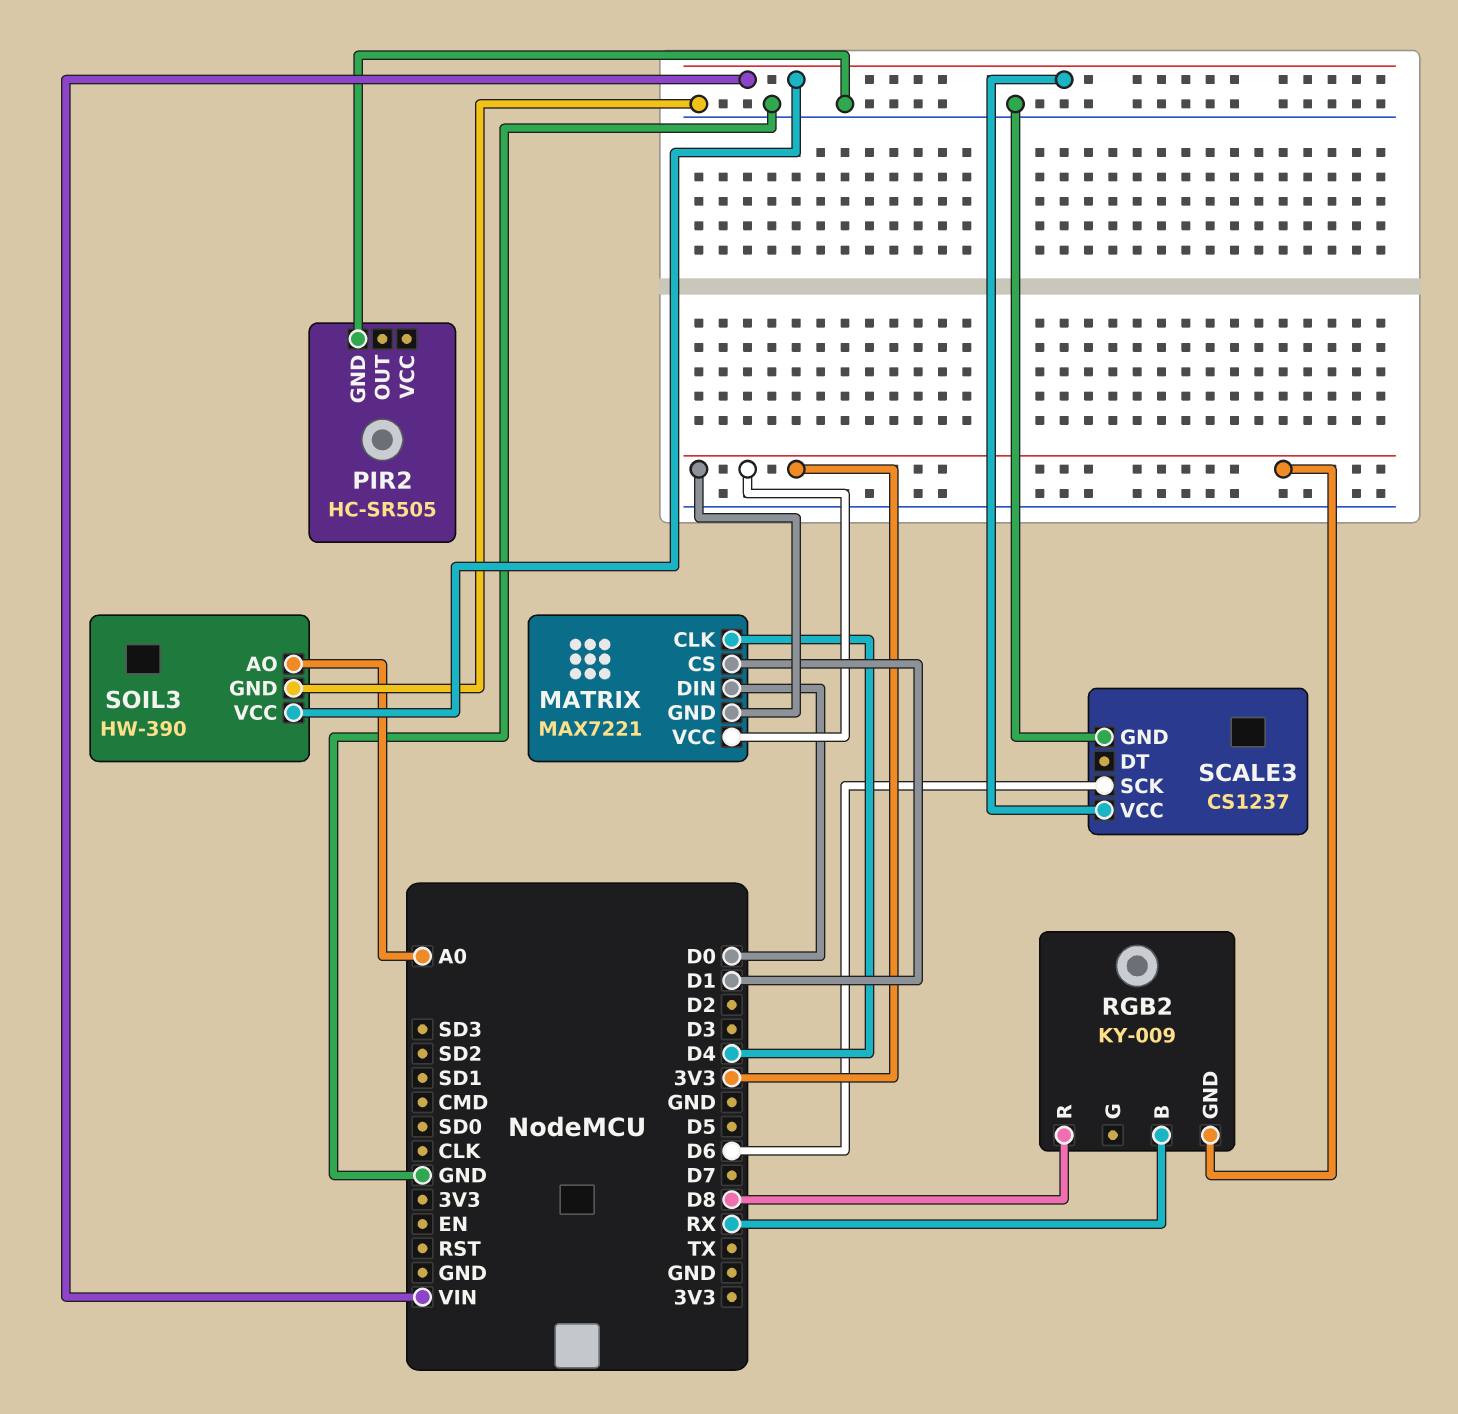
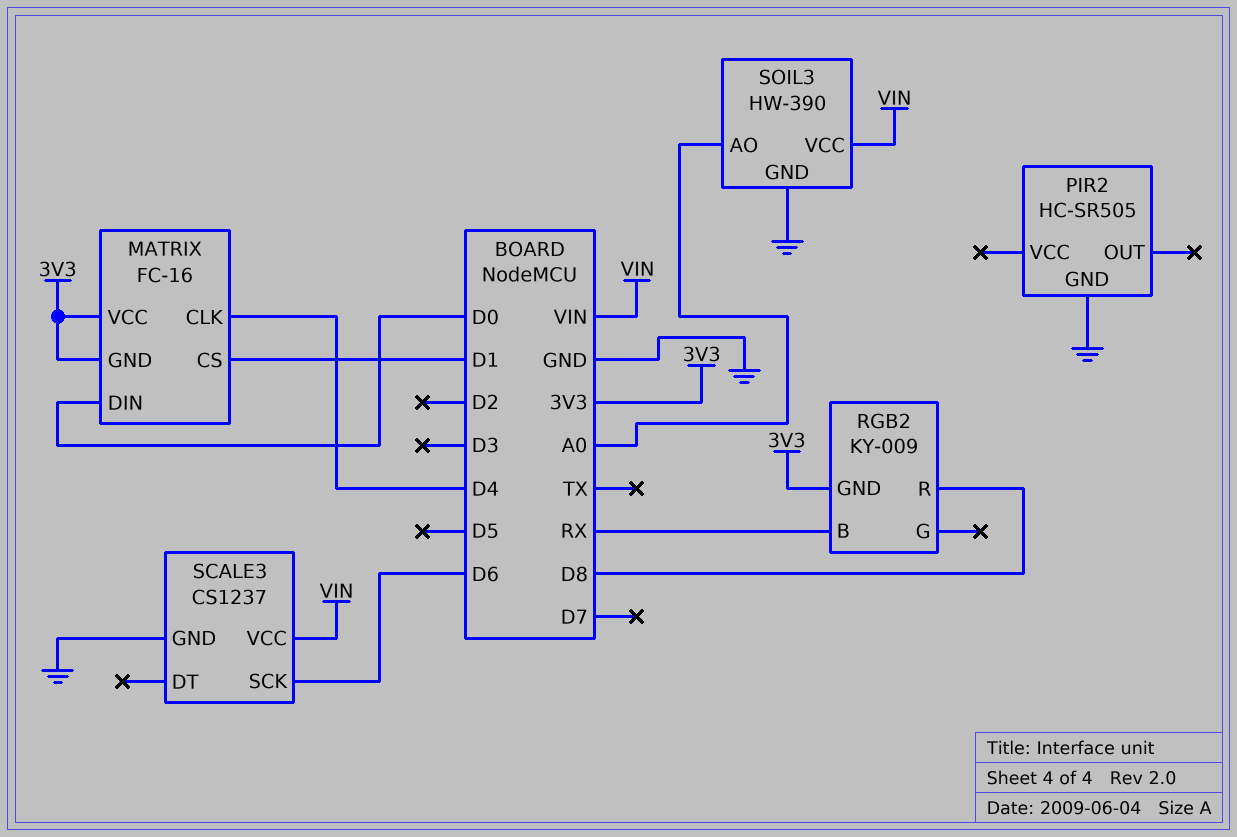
MATRIX: MAX7221 -> FC-16

